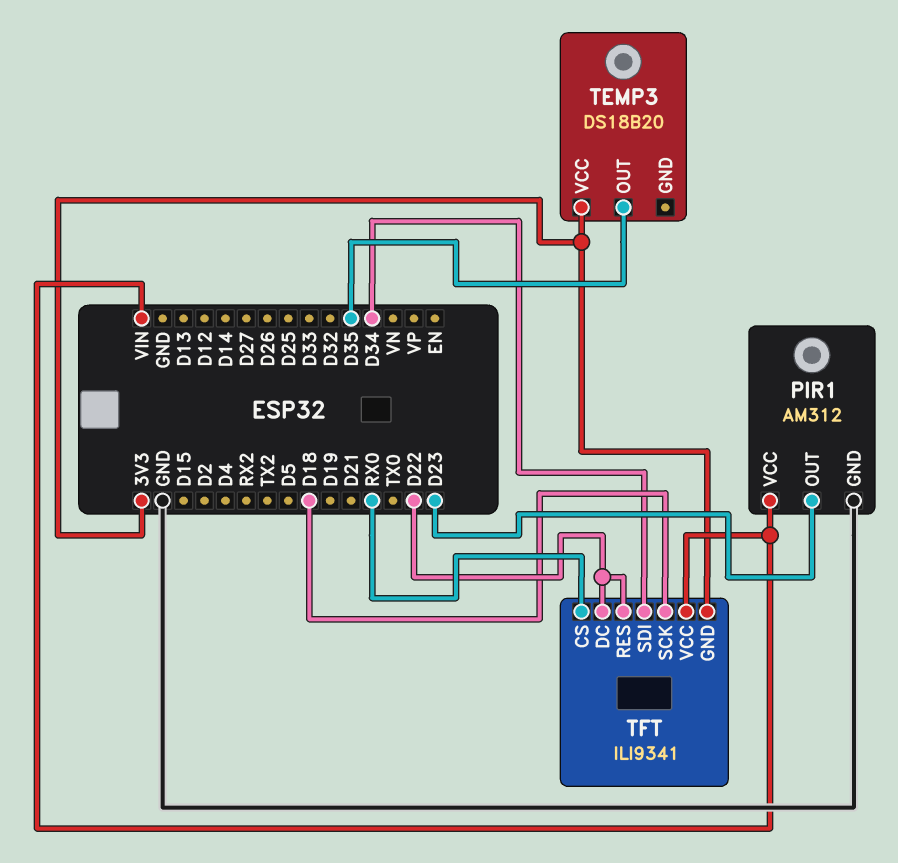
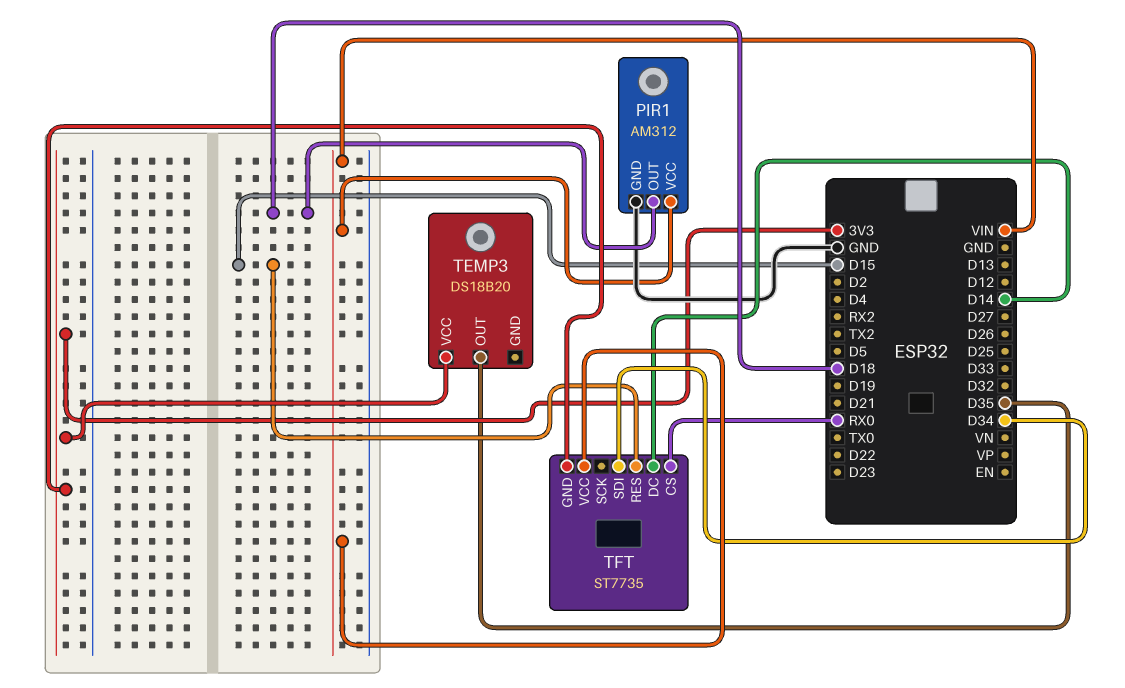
PIR1 pin OUT: D23 -> D18
TFT: ILI9341 -> ST7735
TFT pin DC: D22 -> D14
TFT pin RES: D22 -> D15
TFT pin SCK: D18 -> none

